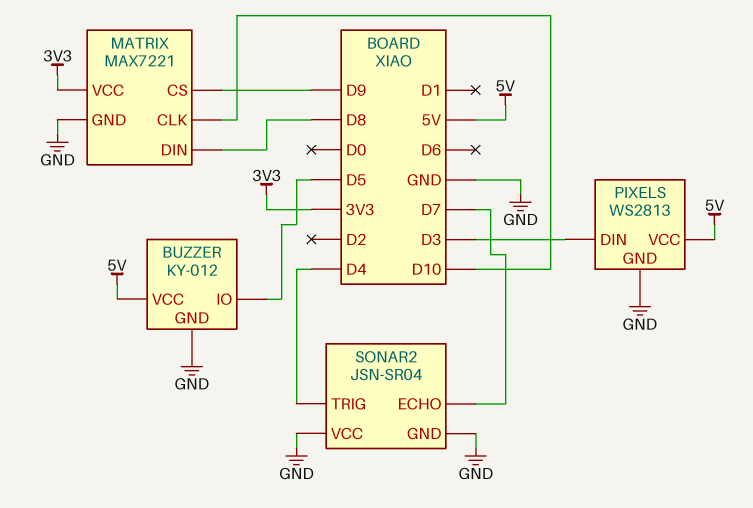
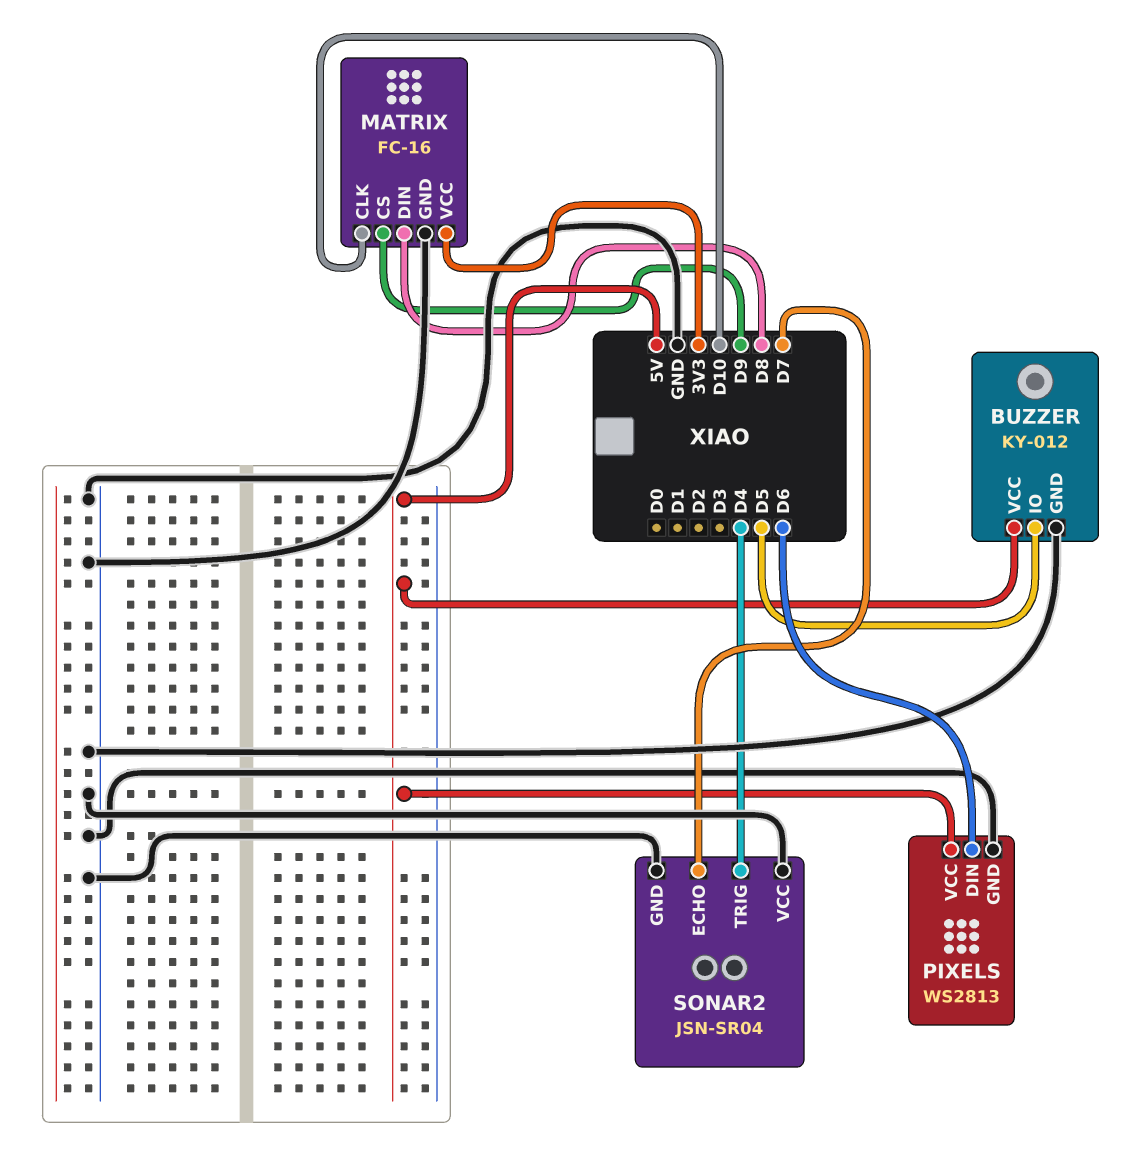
MATRIX: MAX7221 -> FC-16
PIXELS pin DIN: D3 -> D6

